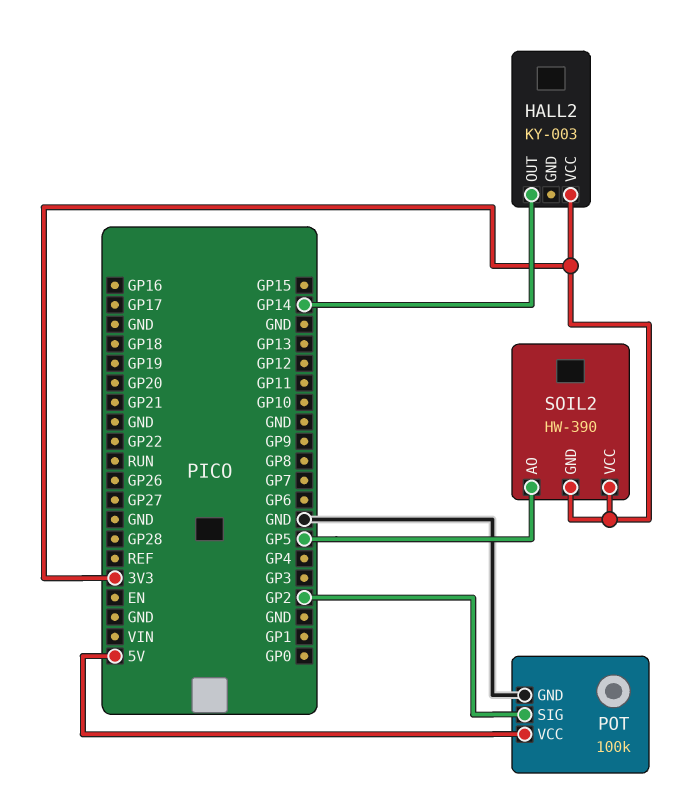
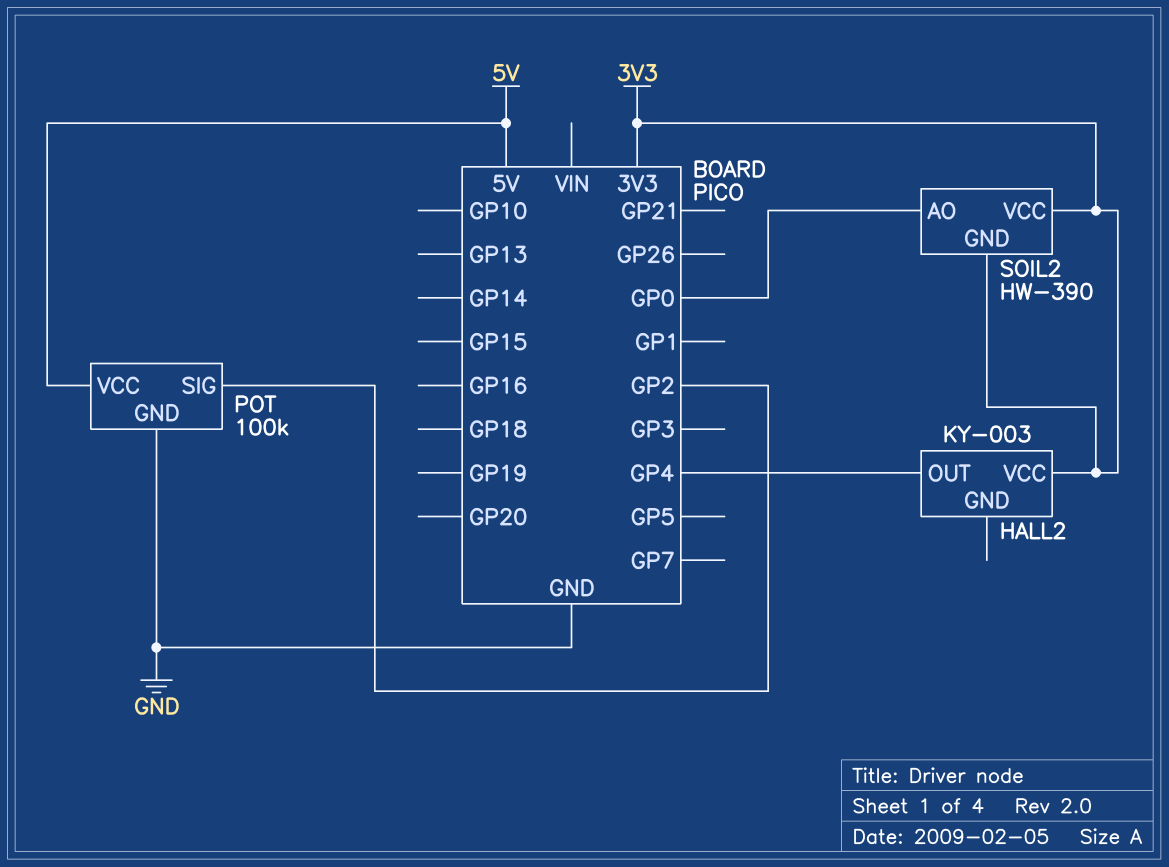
HALL2 pin OUT: GP14 -> GP4
SOIL2 pin AO: GP5 -> GP0

